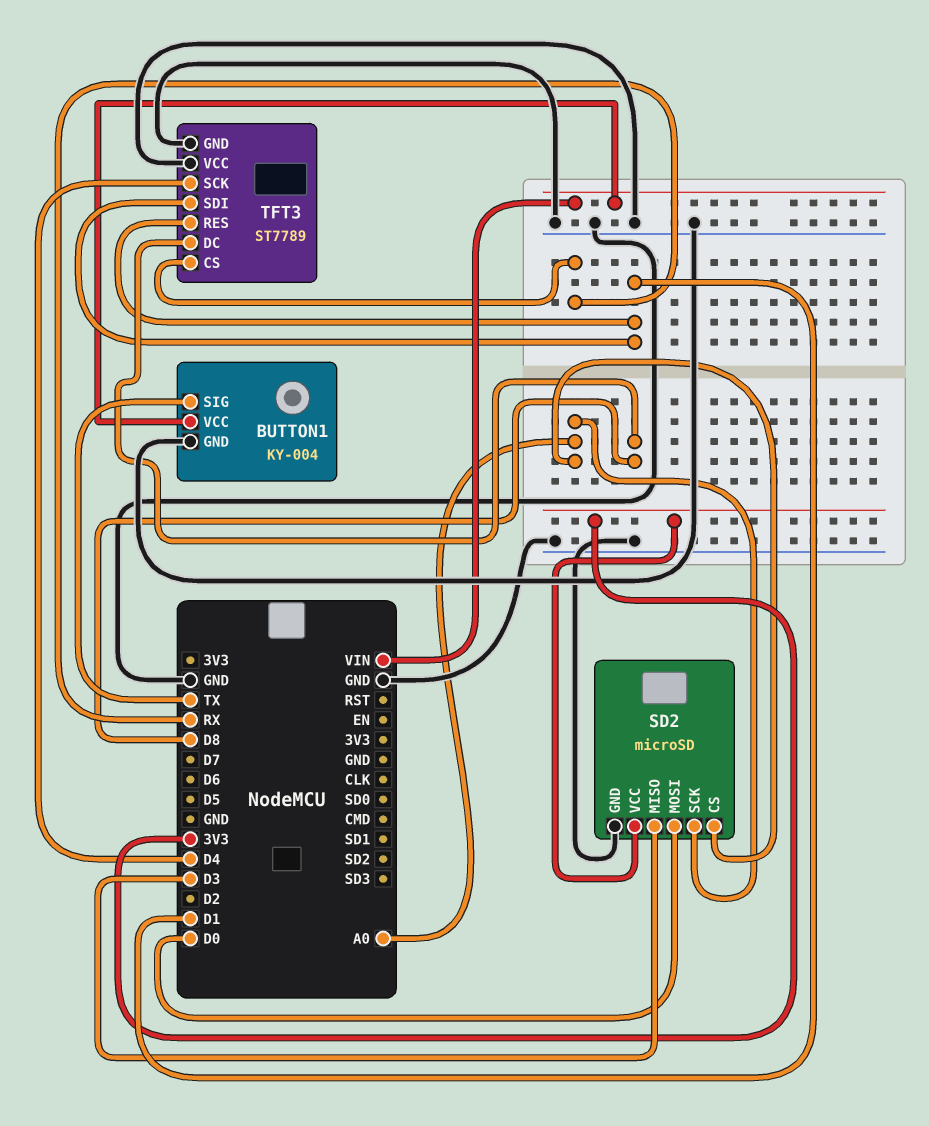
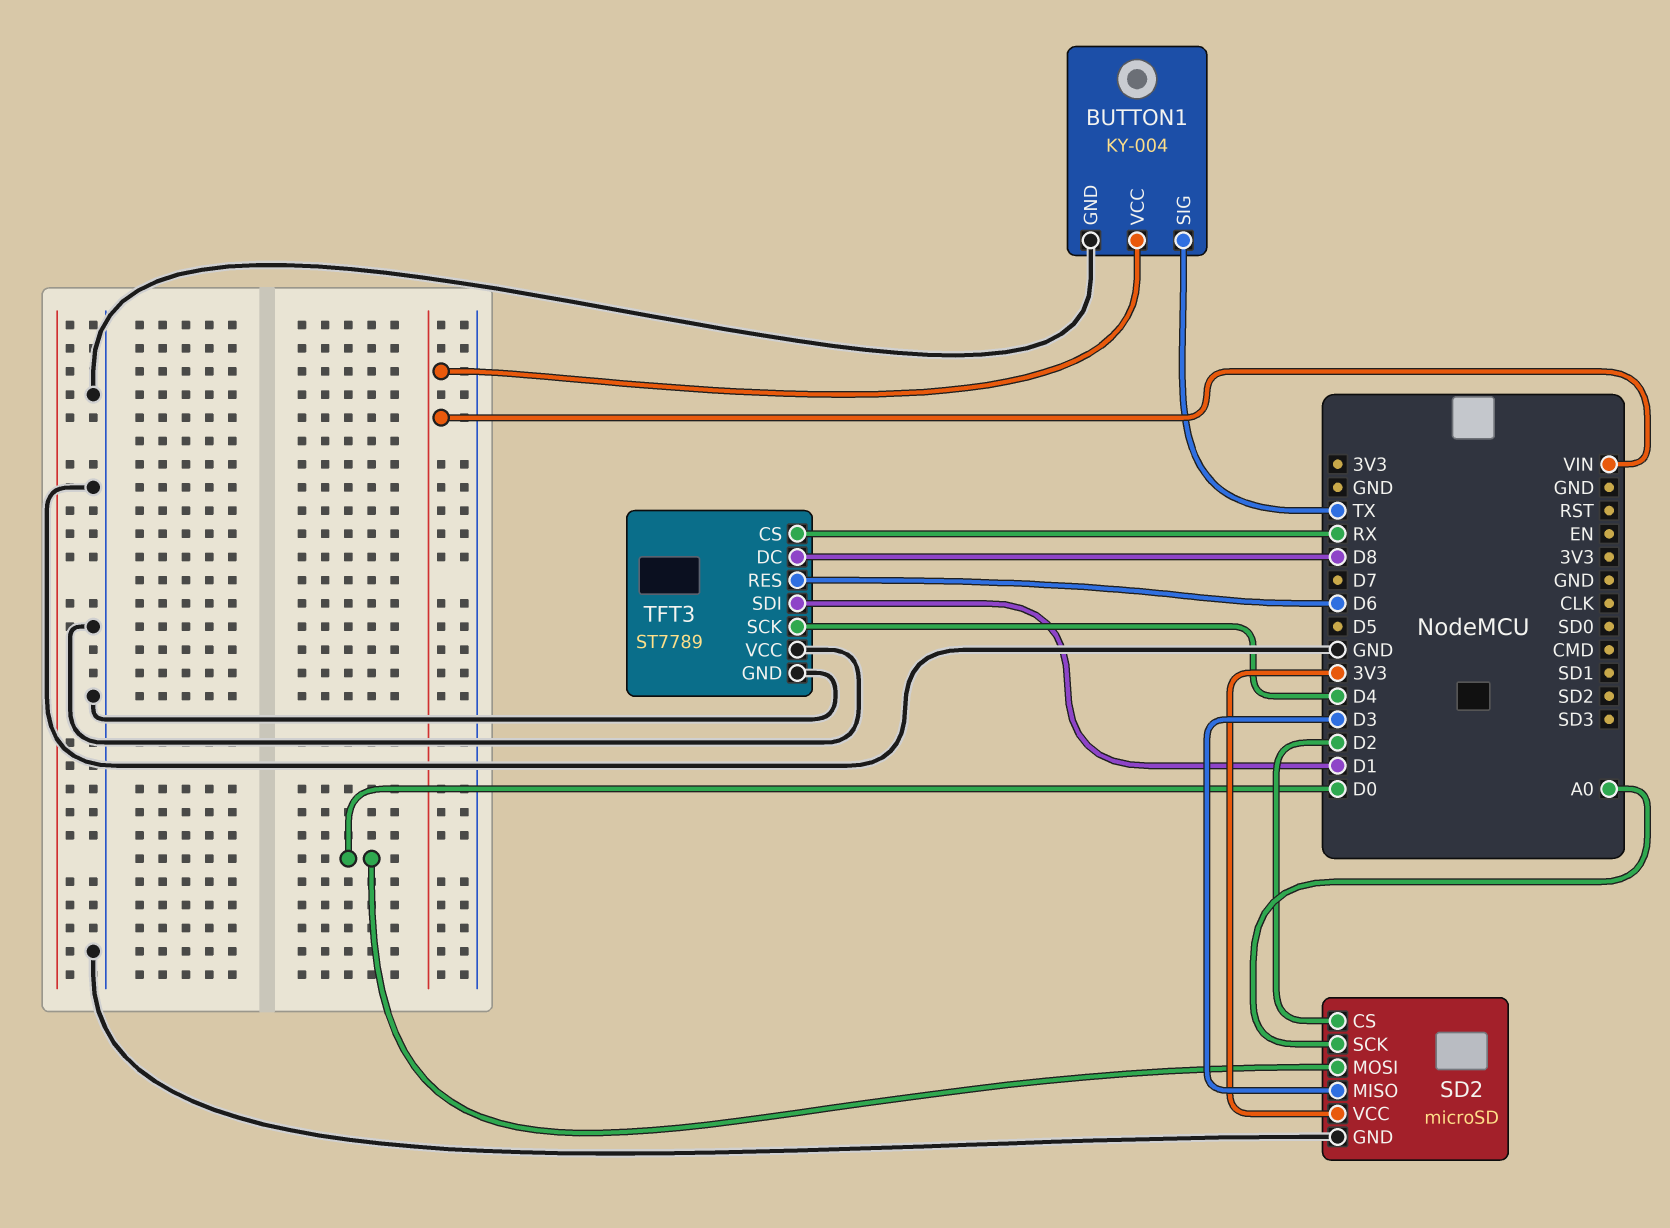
SD2 pin CS: A0 -> D2
TFT3 pin RES: D1 -> D6

